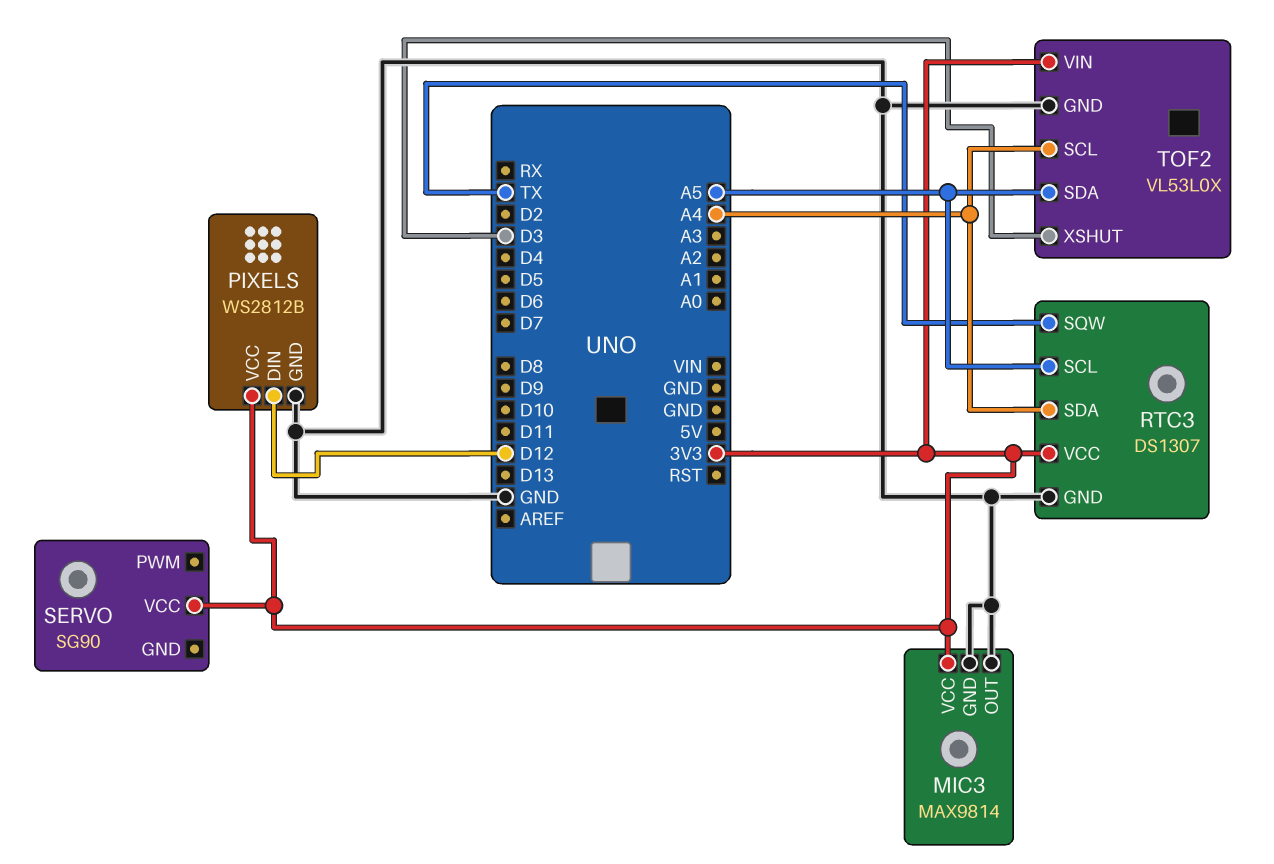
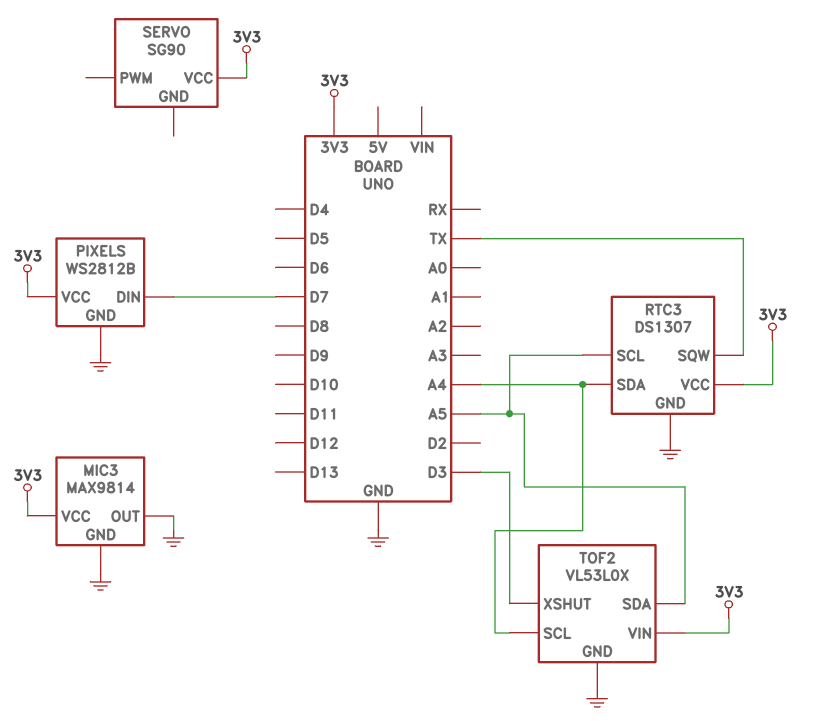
PIXELS pin DIN: D12 -> D7

